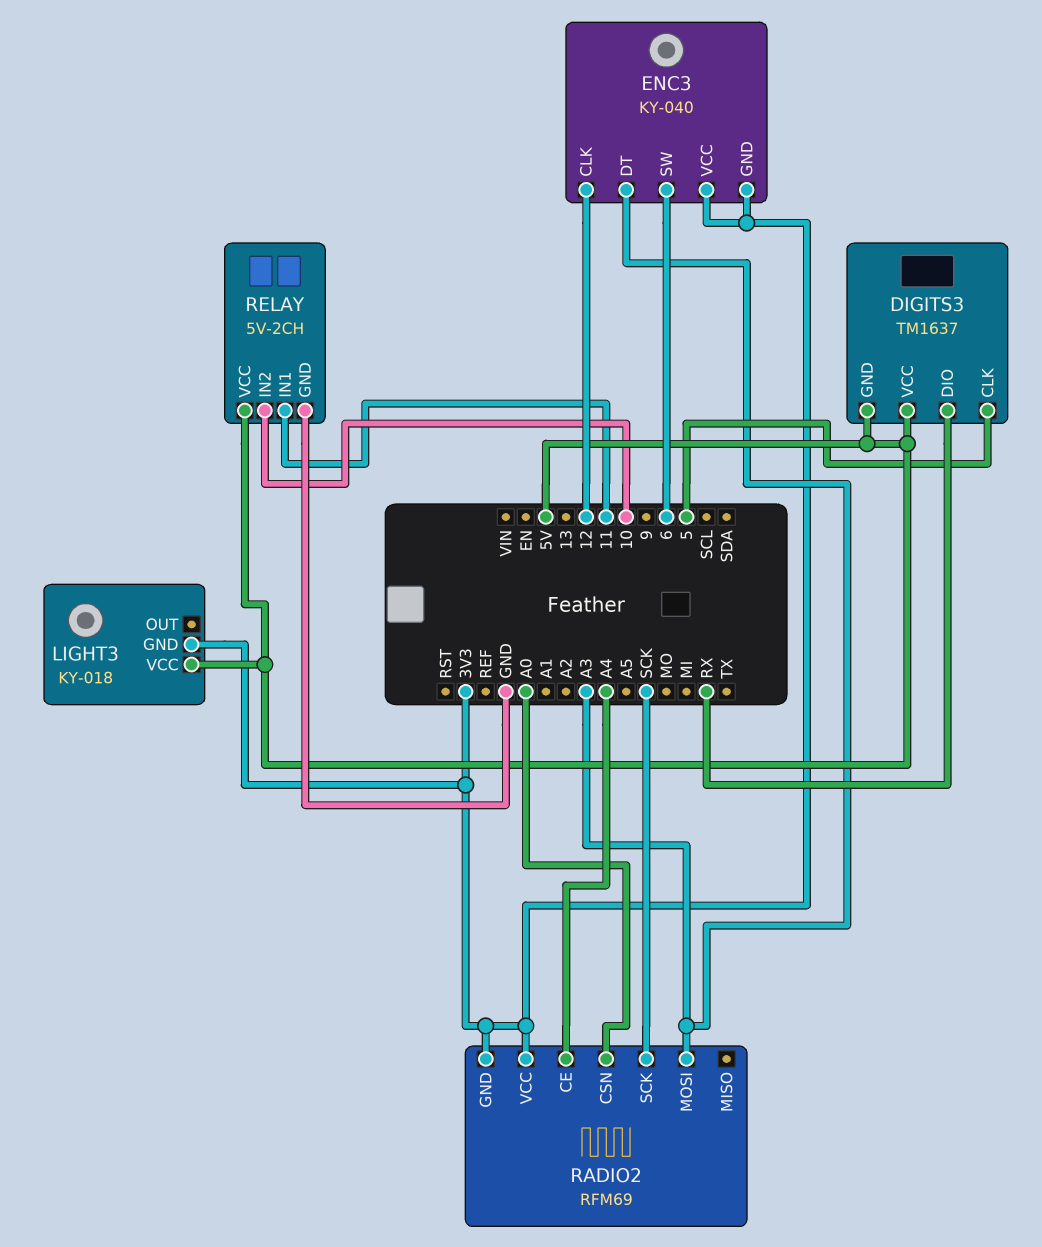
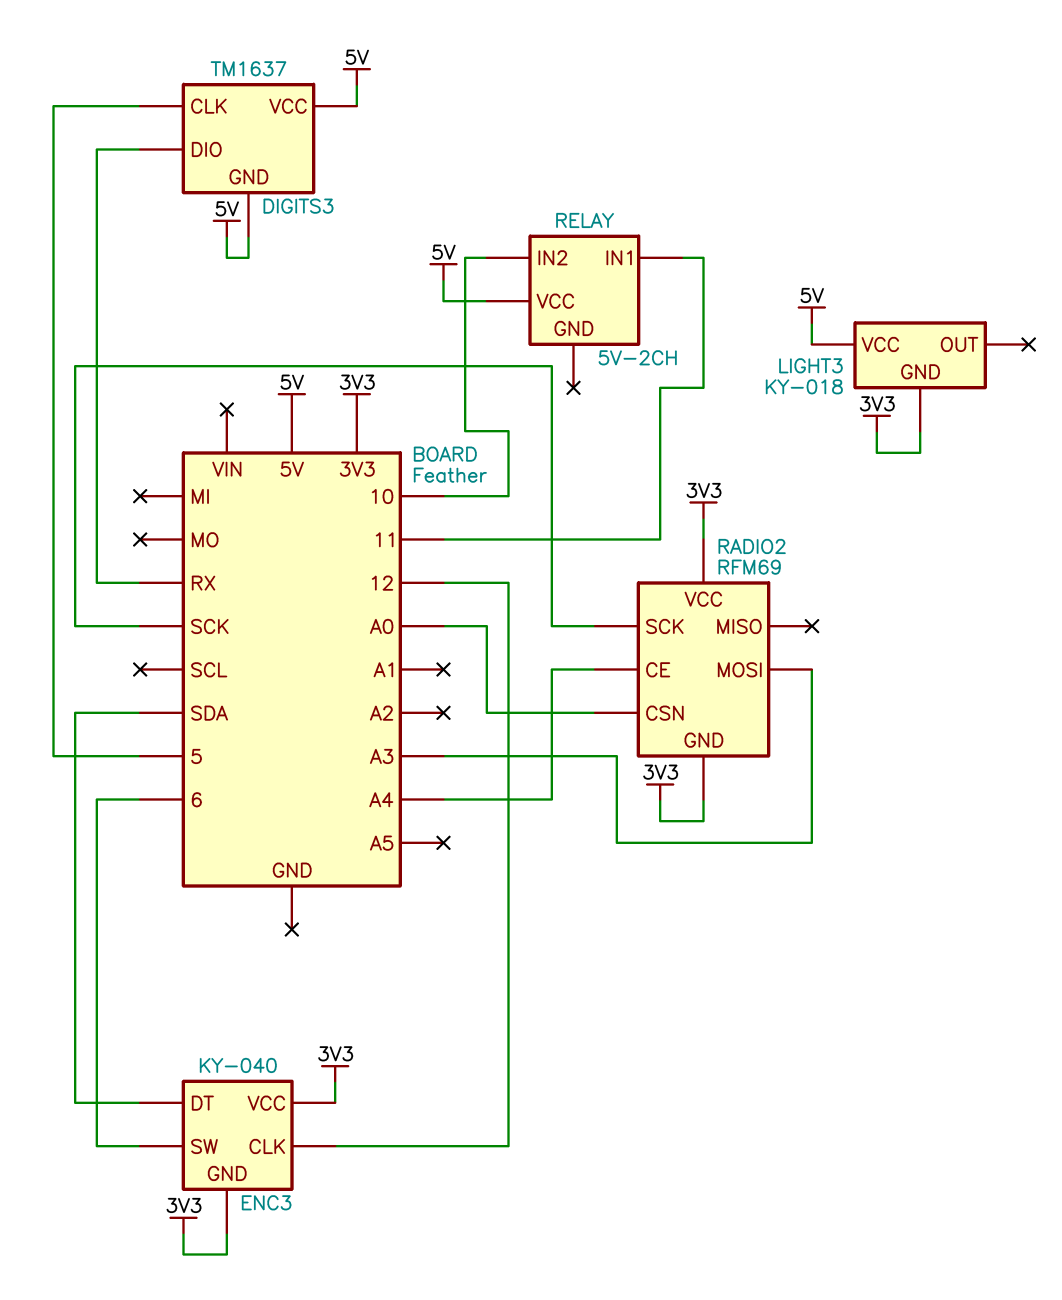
ENC3 pin DT: A3 -> SDA
RELAY pin GND: GND -> none

